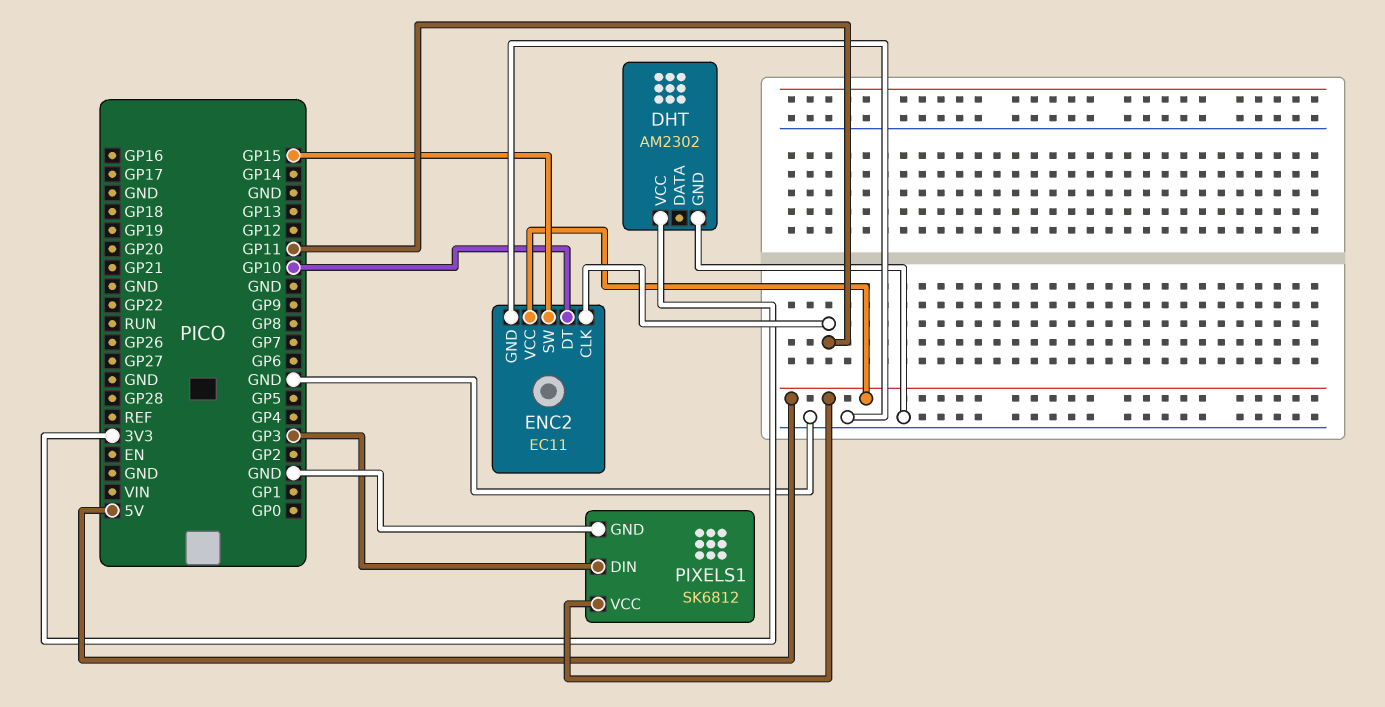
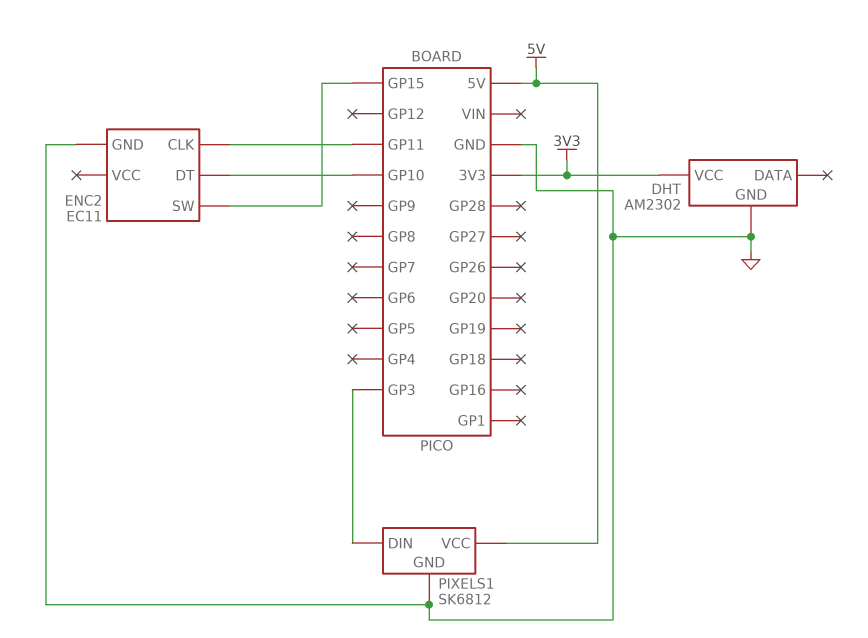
ENC2 pin VCC: 5V -> none

